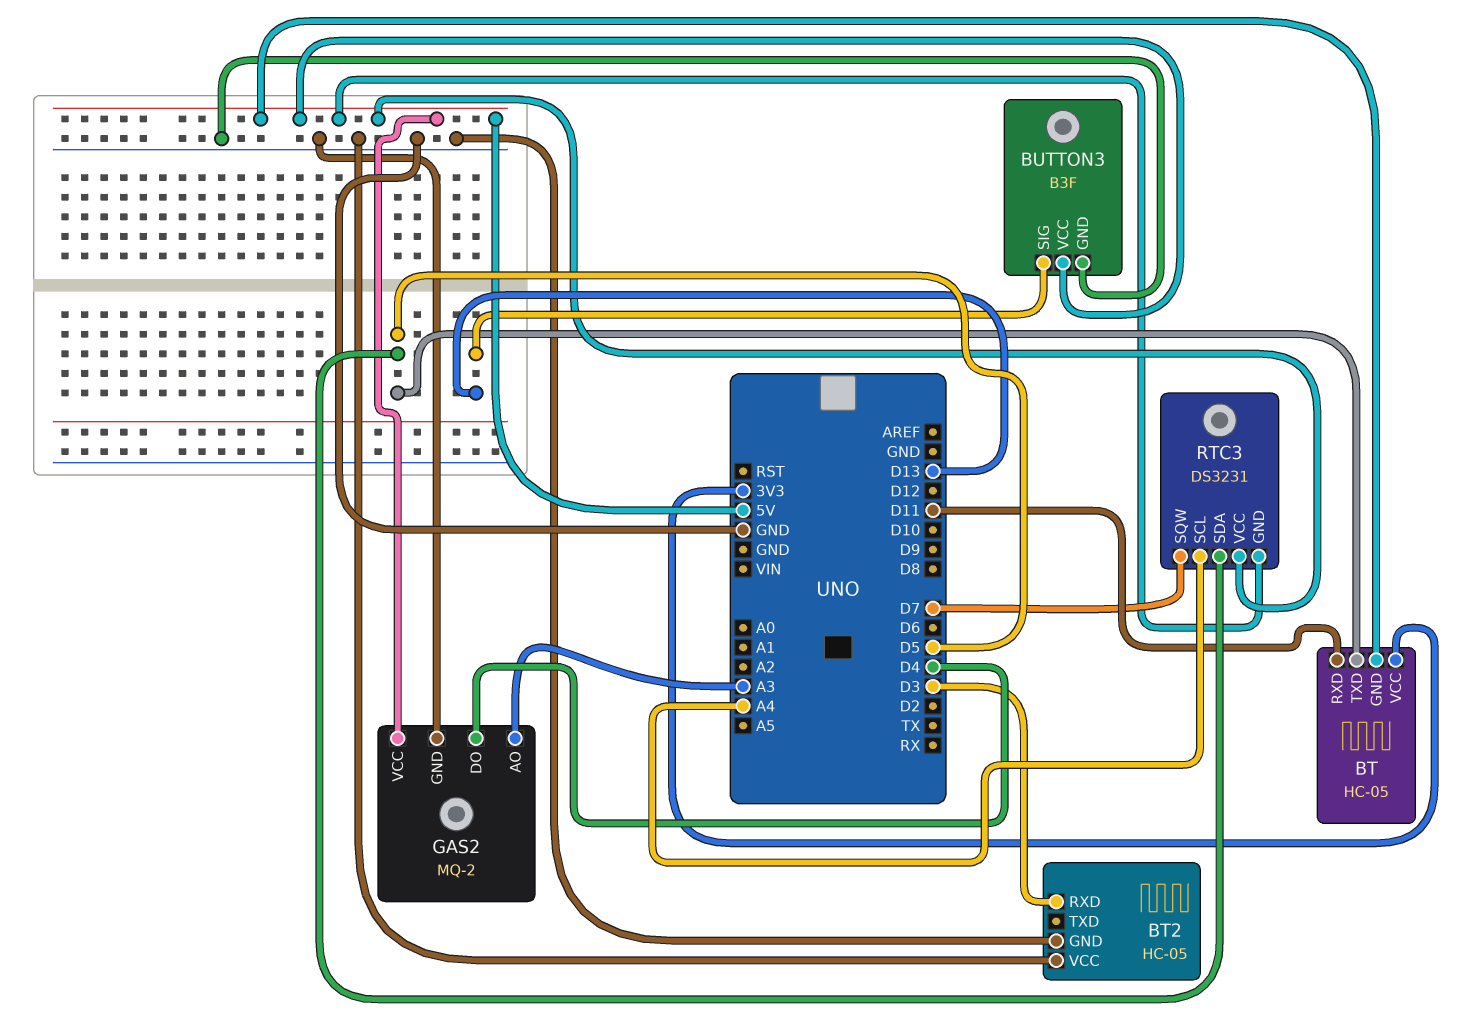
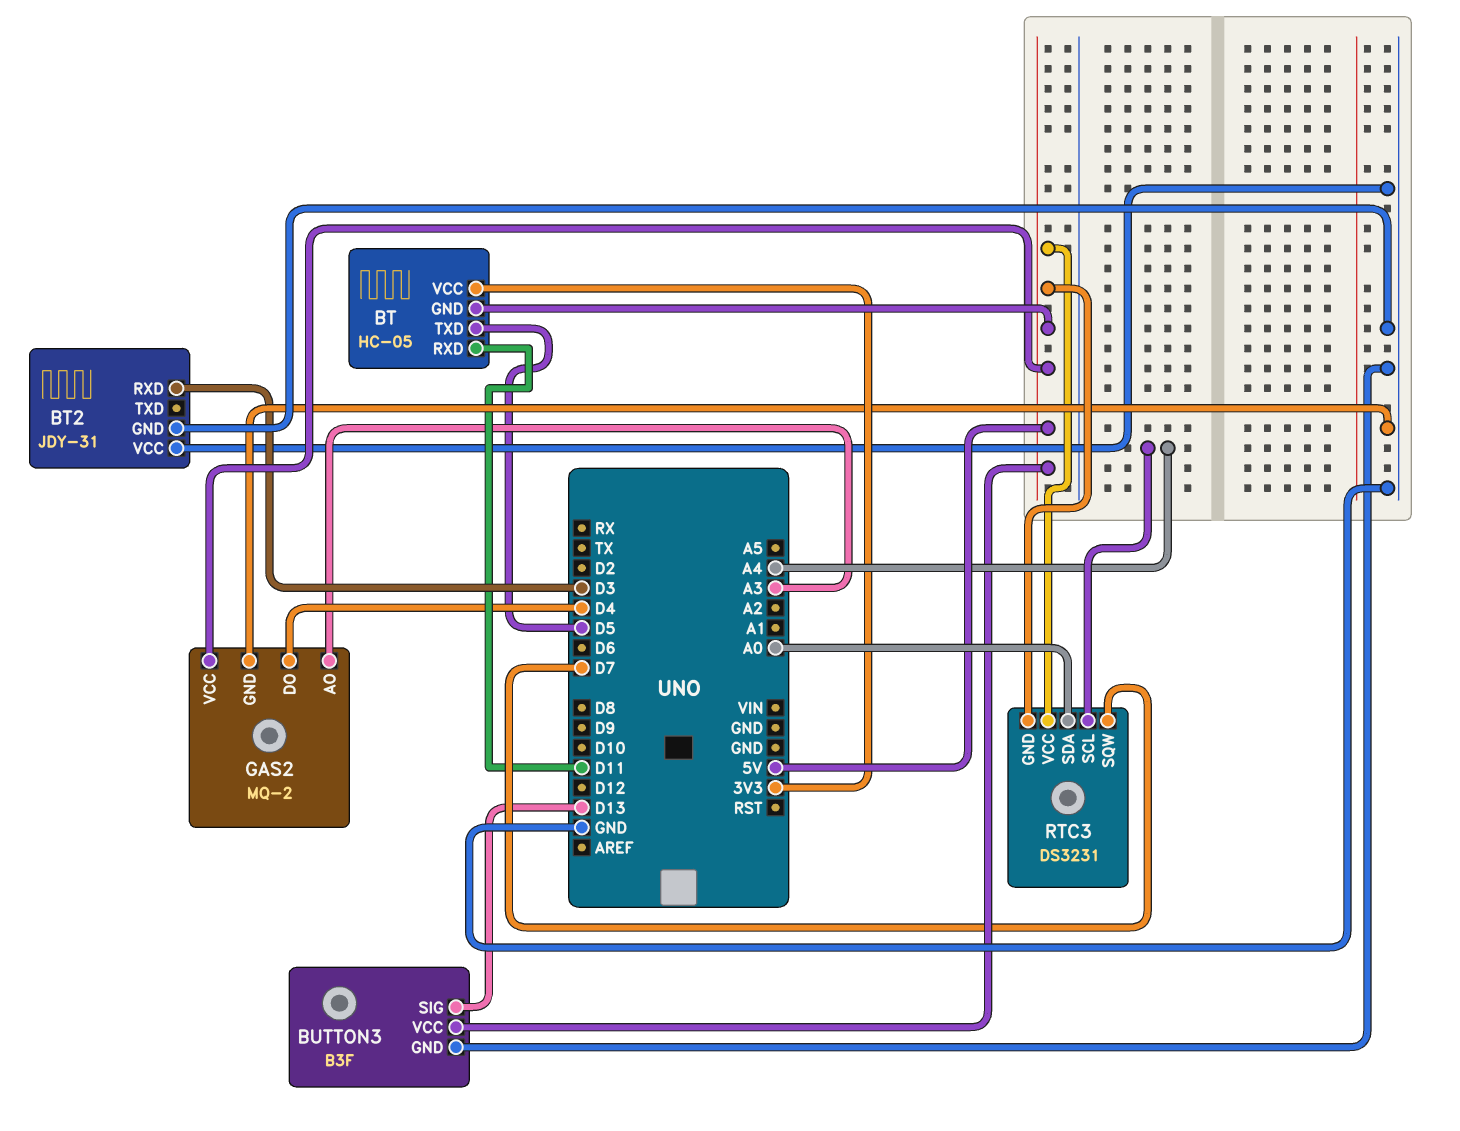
BT2: HC-05 -> JDY-31
RTC3 pin SDA: D5 -> A0

